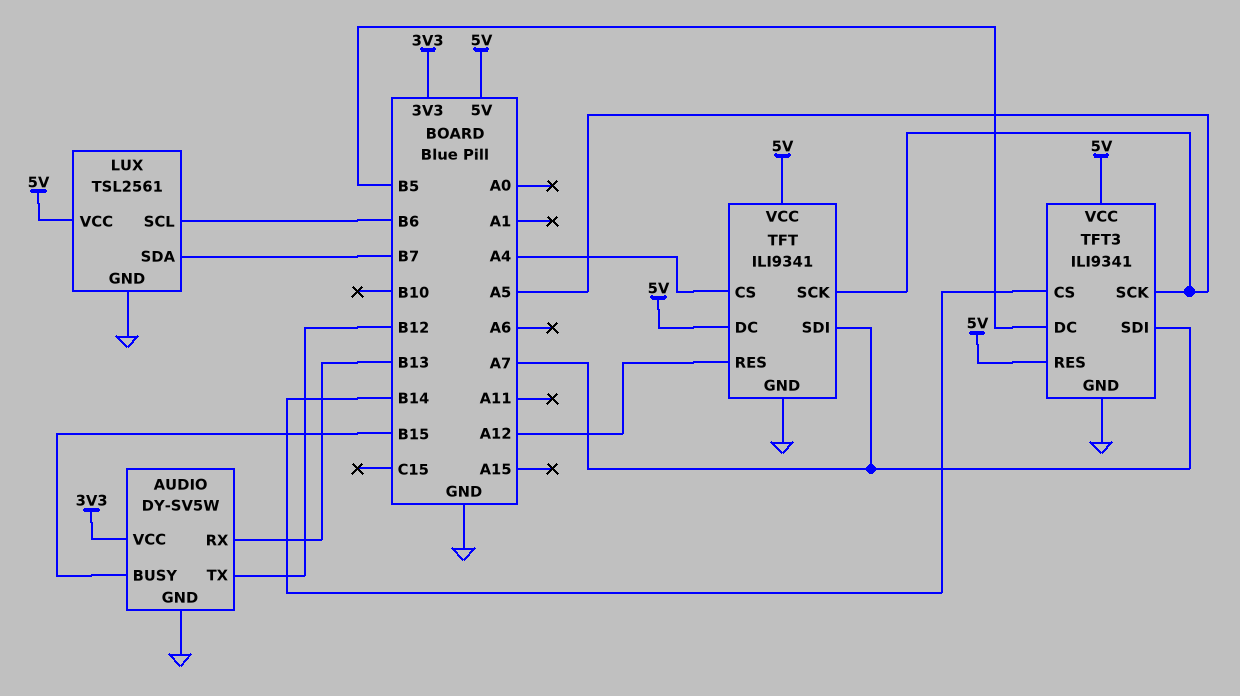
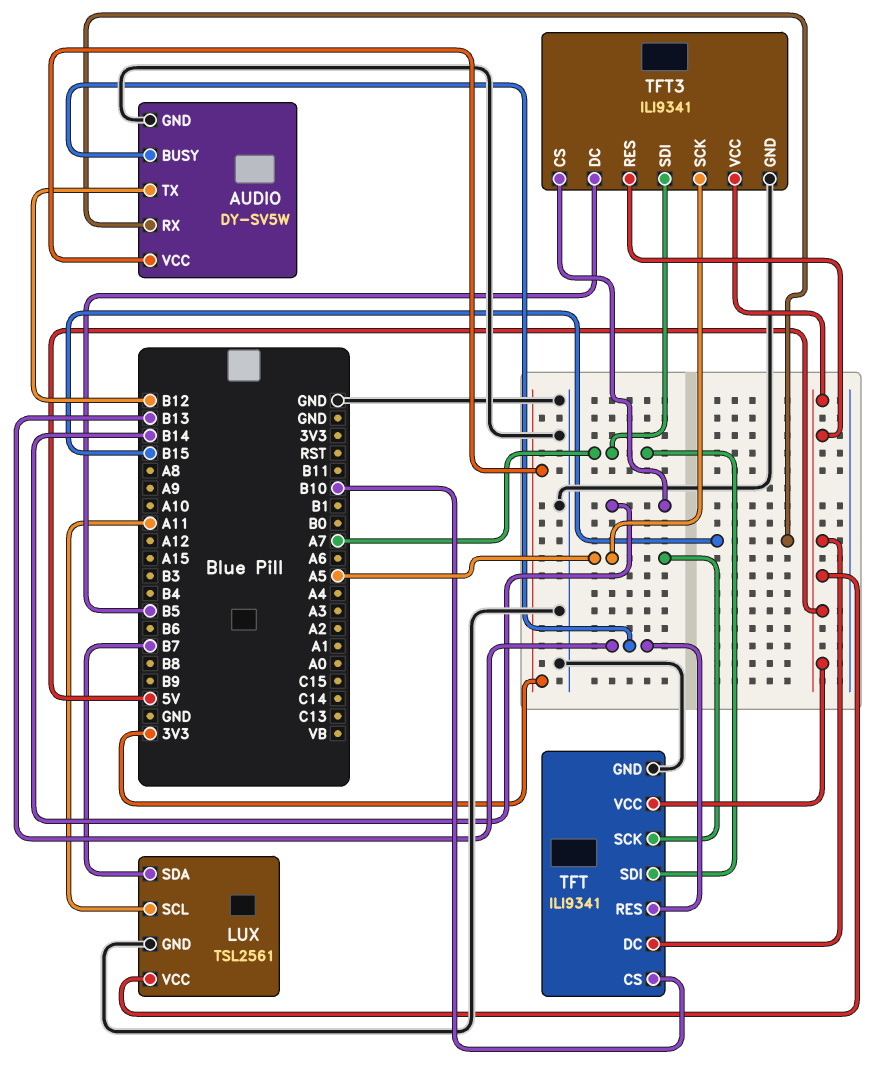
AUDIO pin BUSY: B15 -> B13
AUDIO pin RX: B13 -> B15
LUX pin SCL: B6 -> A11
TFT pin CS: A4 -> B10
TFT pin RES: A12 -> B13

